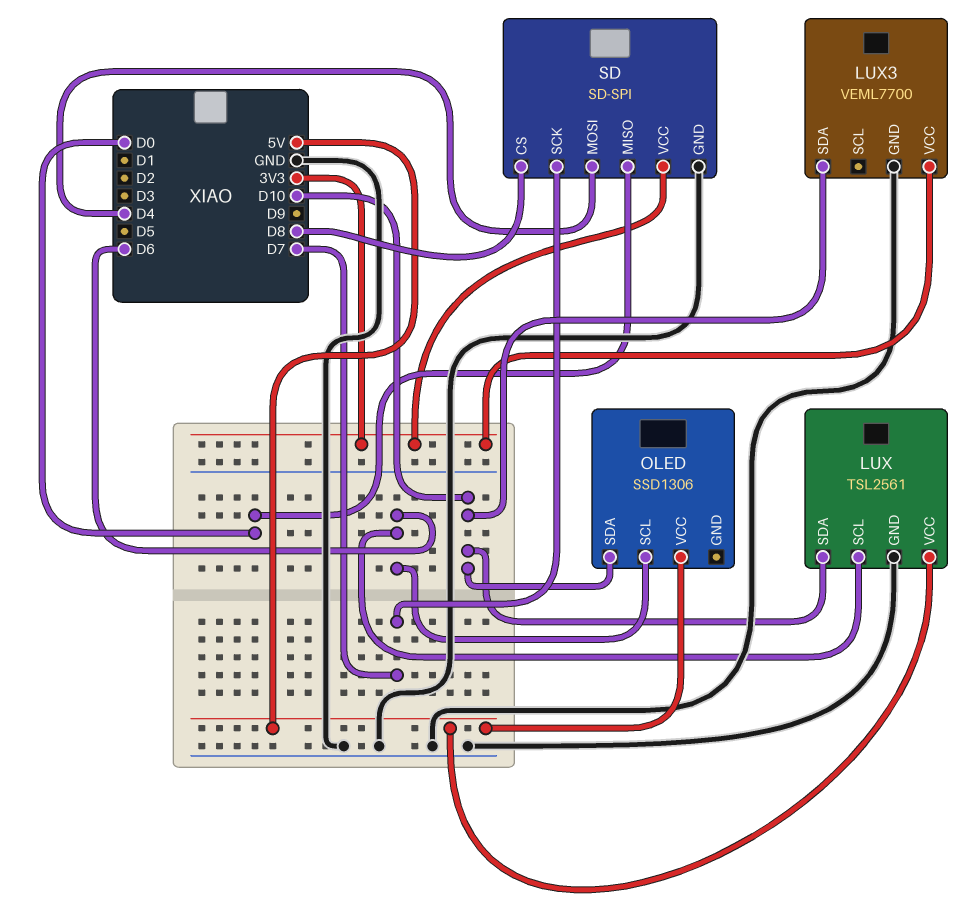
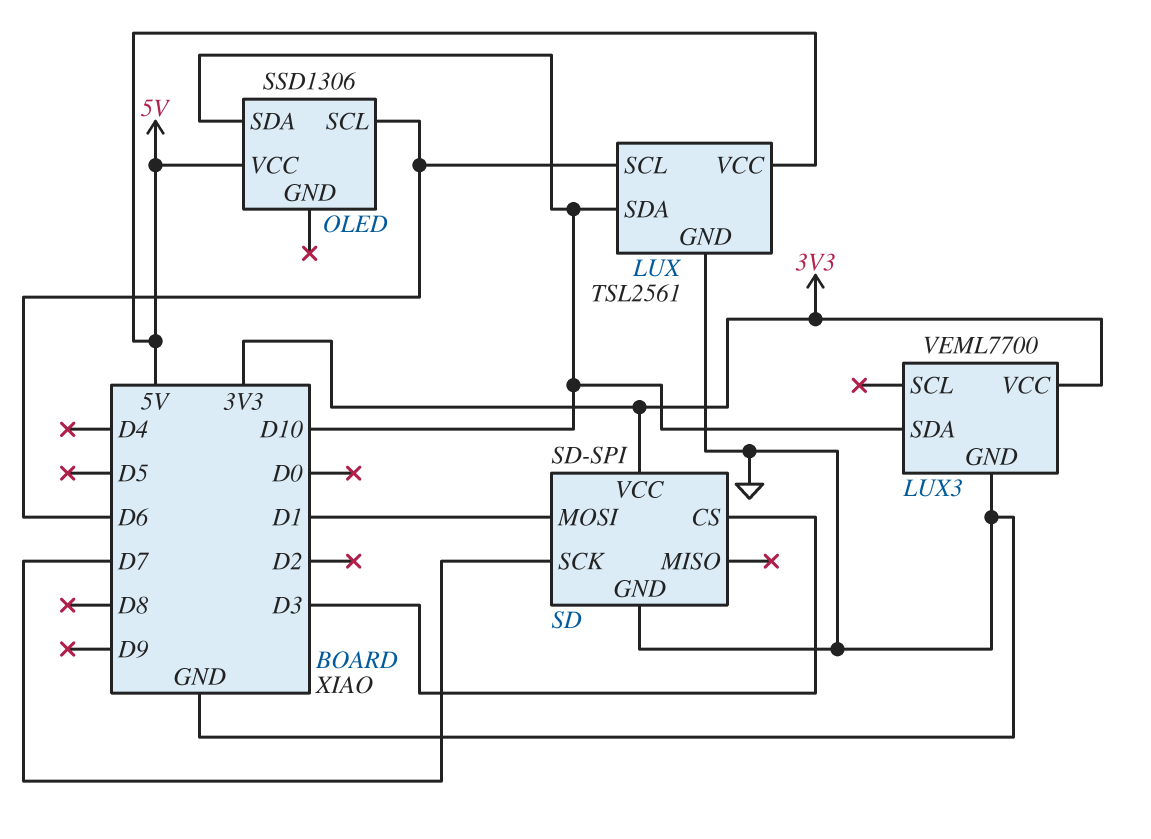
SD pin CS: D8 -> D3
SD pin MISO: D0 -> none
SD pin MOSI: D4 -> D1

